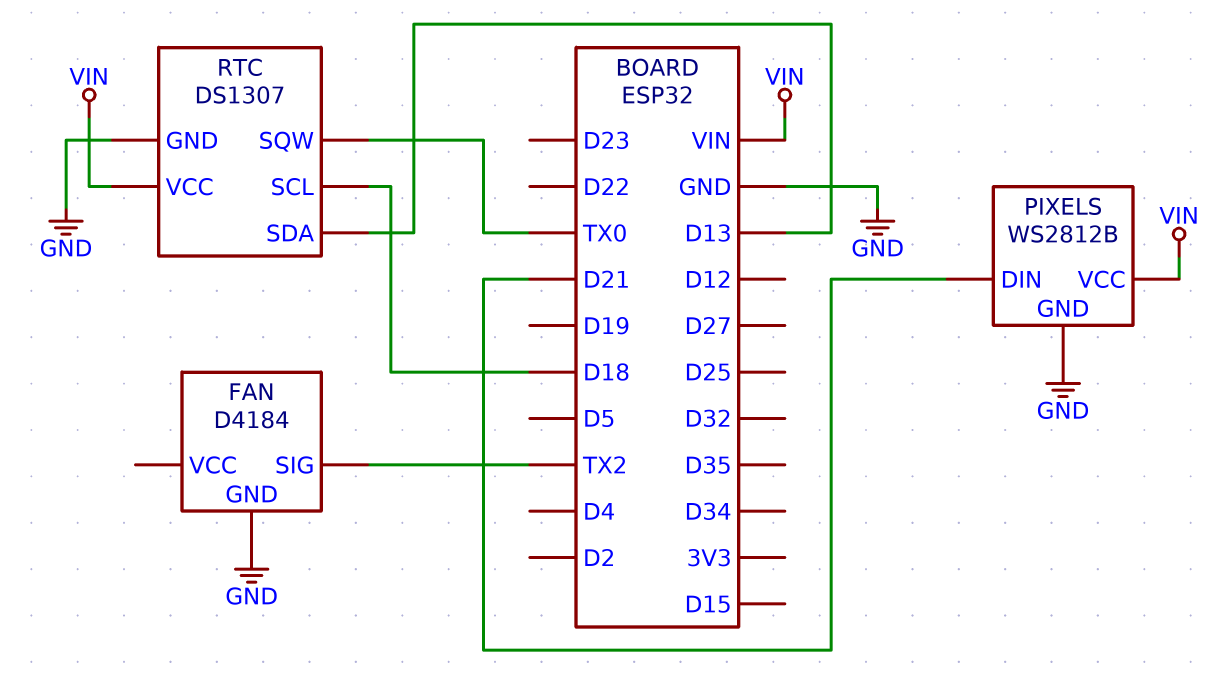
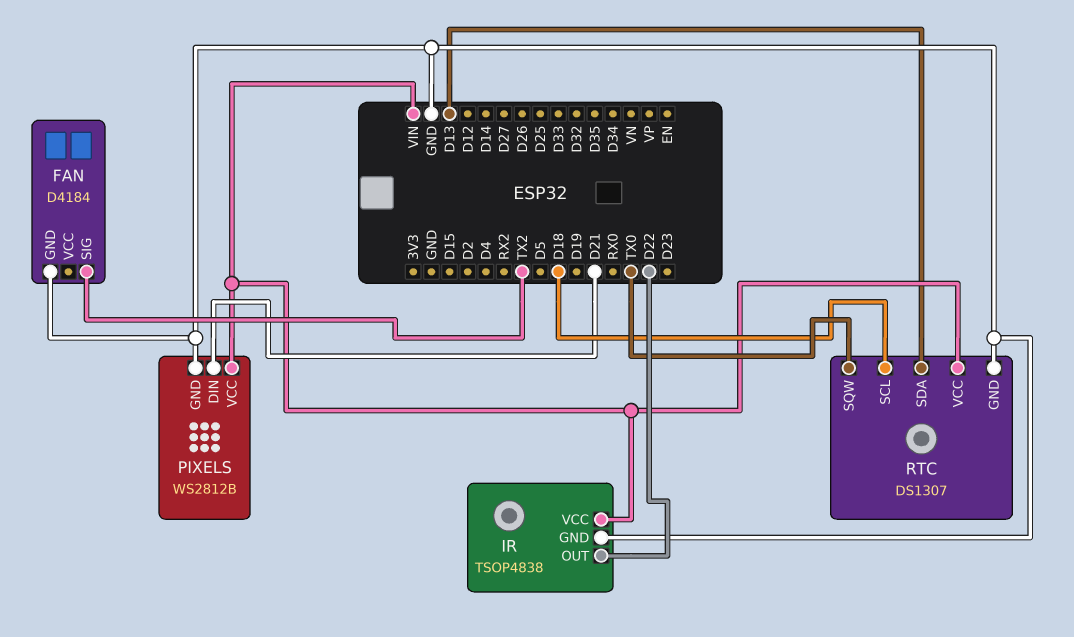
IR: none -> TSOP4838
IR pin GND: none -> GND
IR pin OUT: none -> D22
IR pin VCC: none -> VIN

